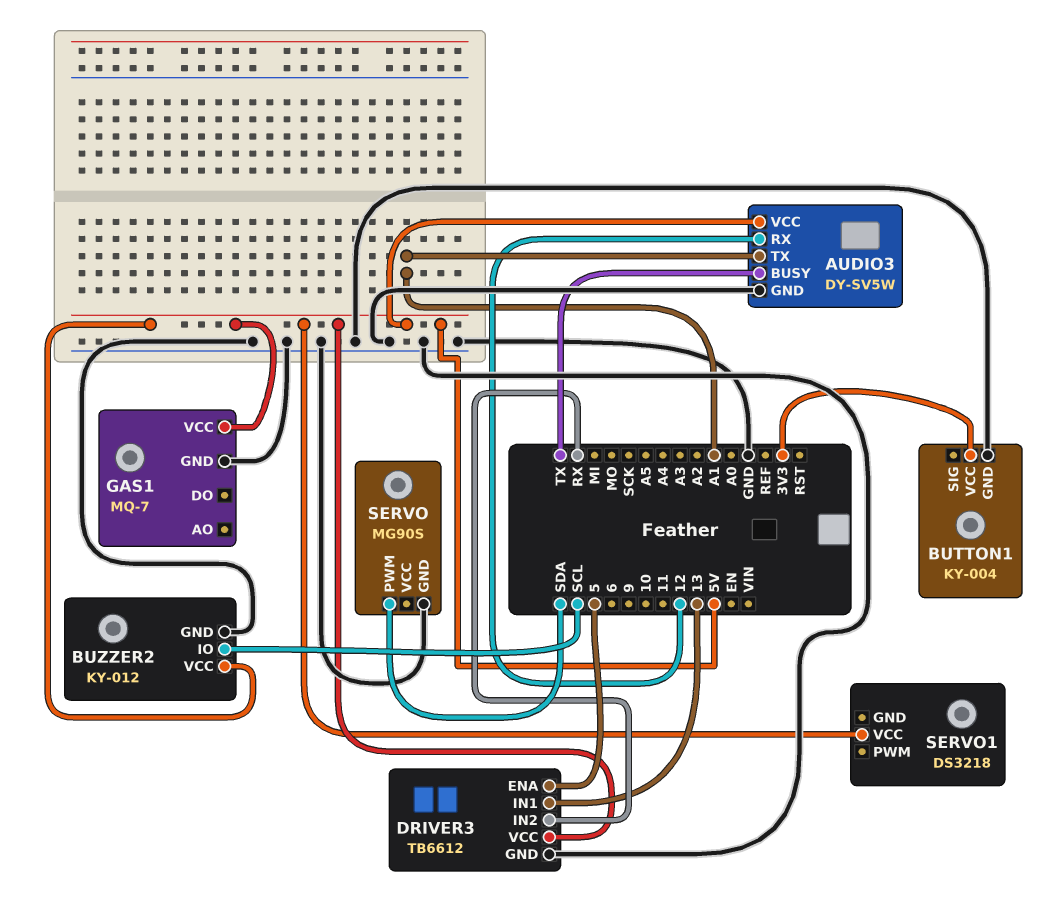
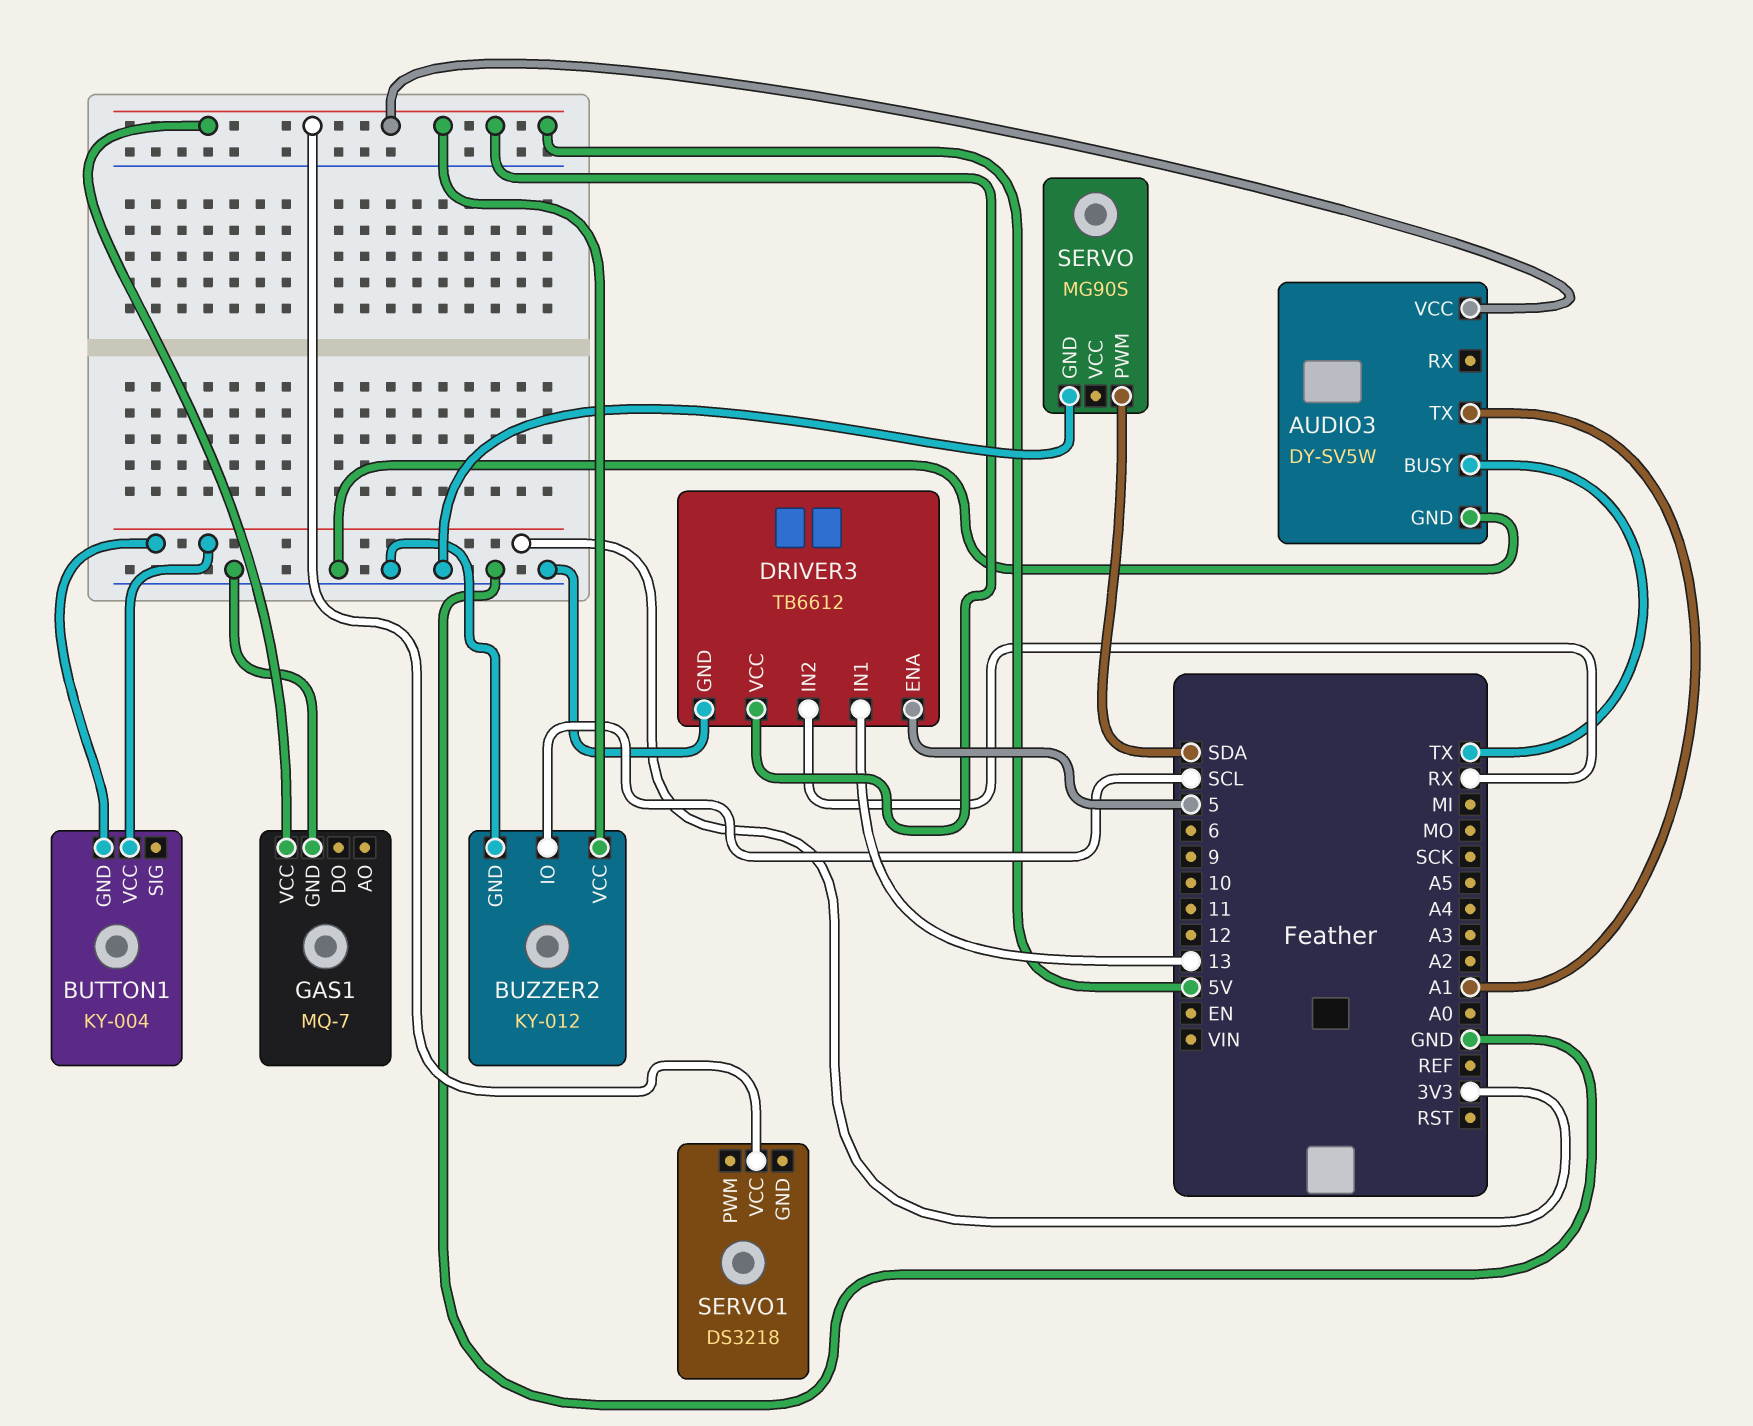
AUDIO3 pin RX: 12 -> none
BUTTON1 pin GND: GND -> 3V3

